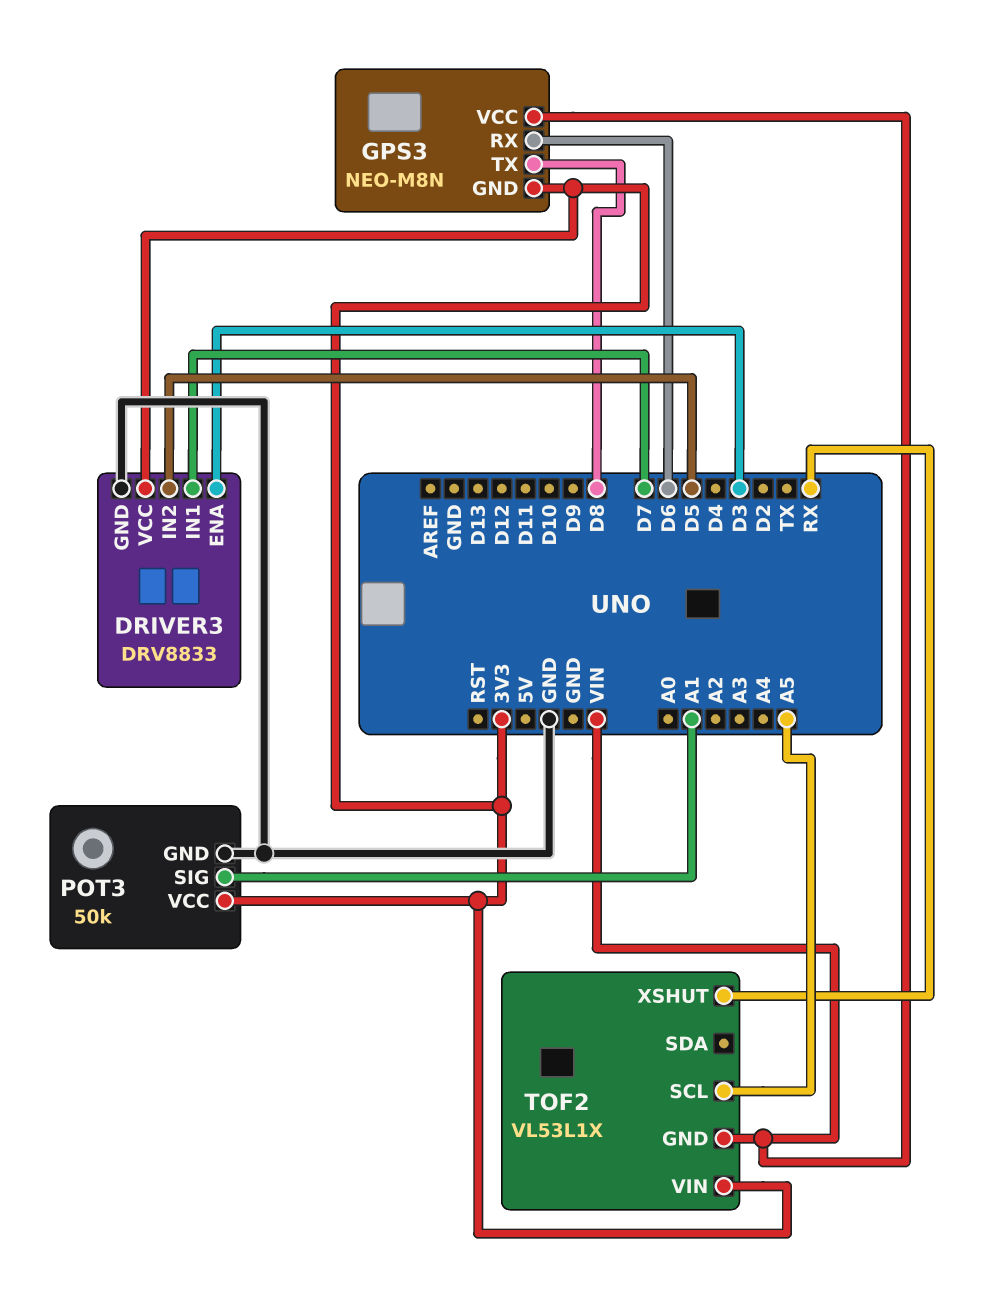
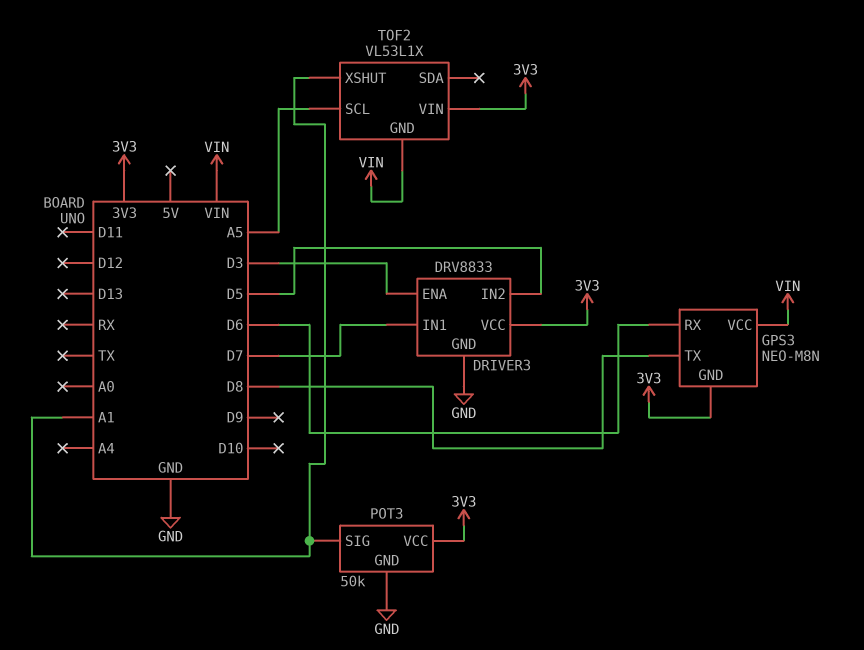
TOF2 pin XSHUT: RX -> A1

